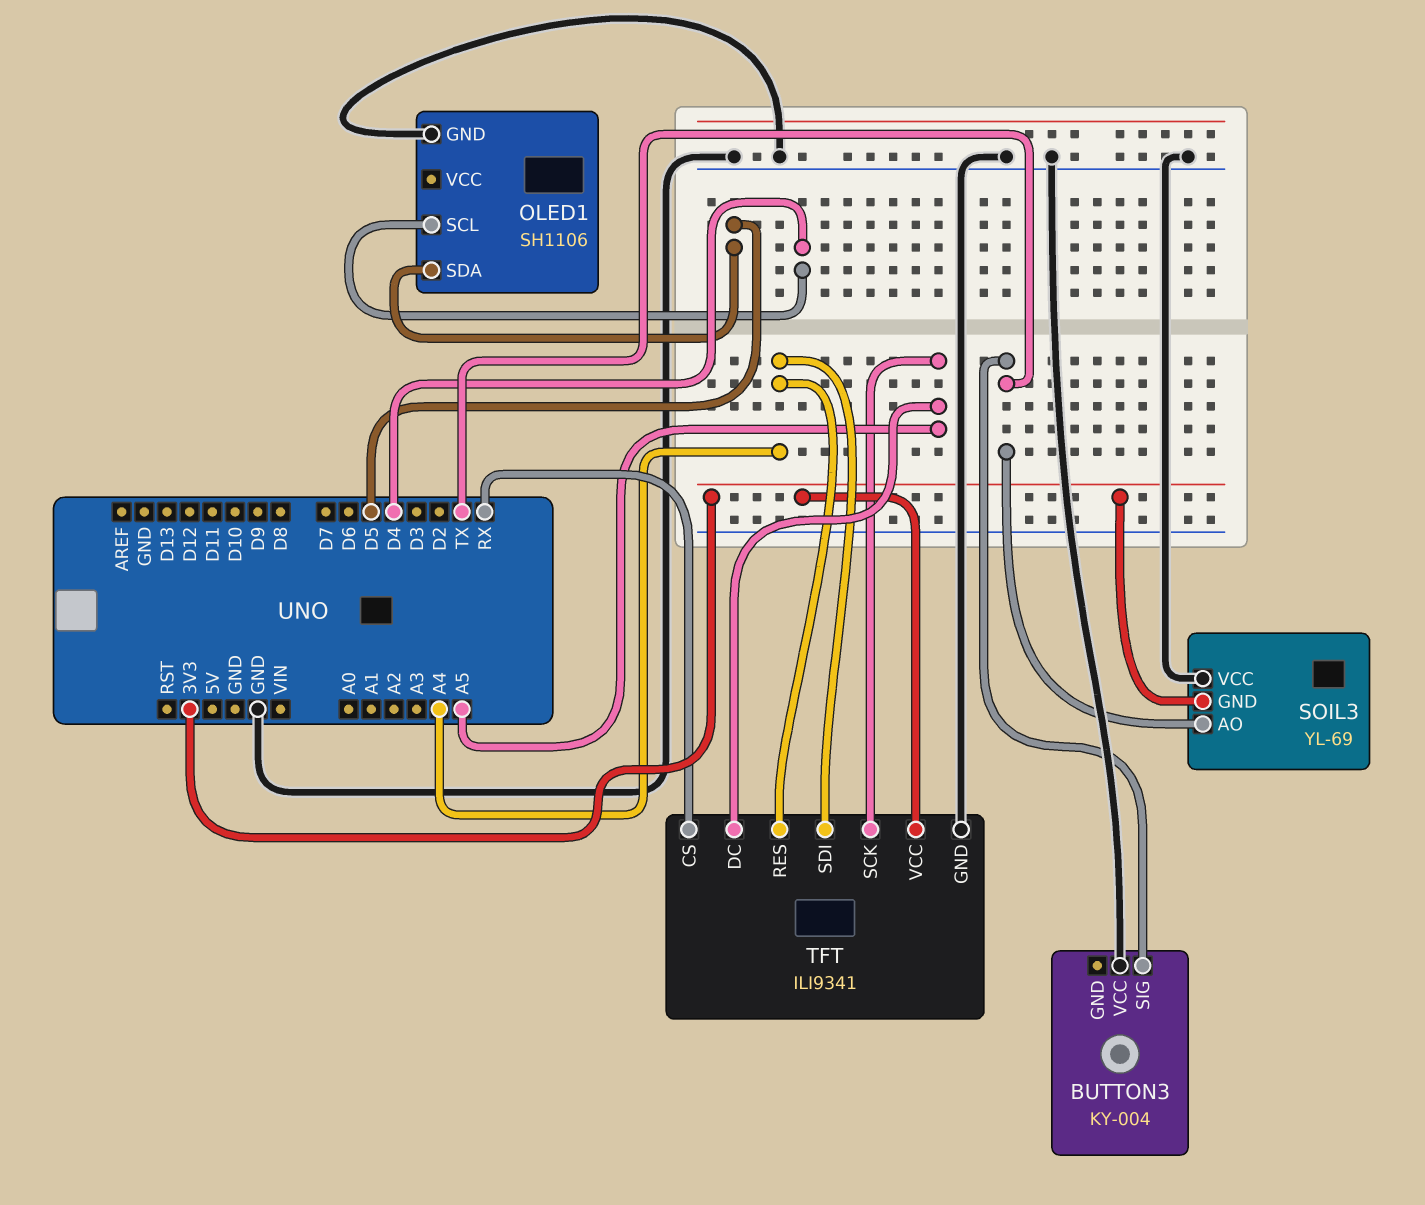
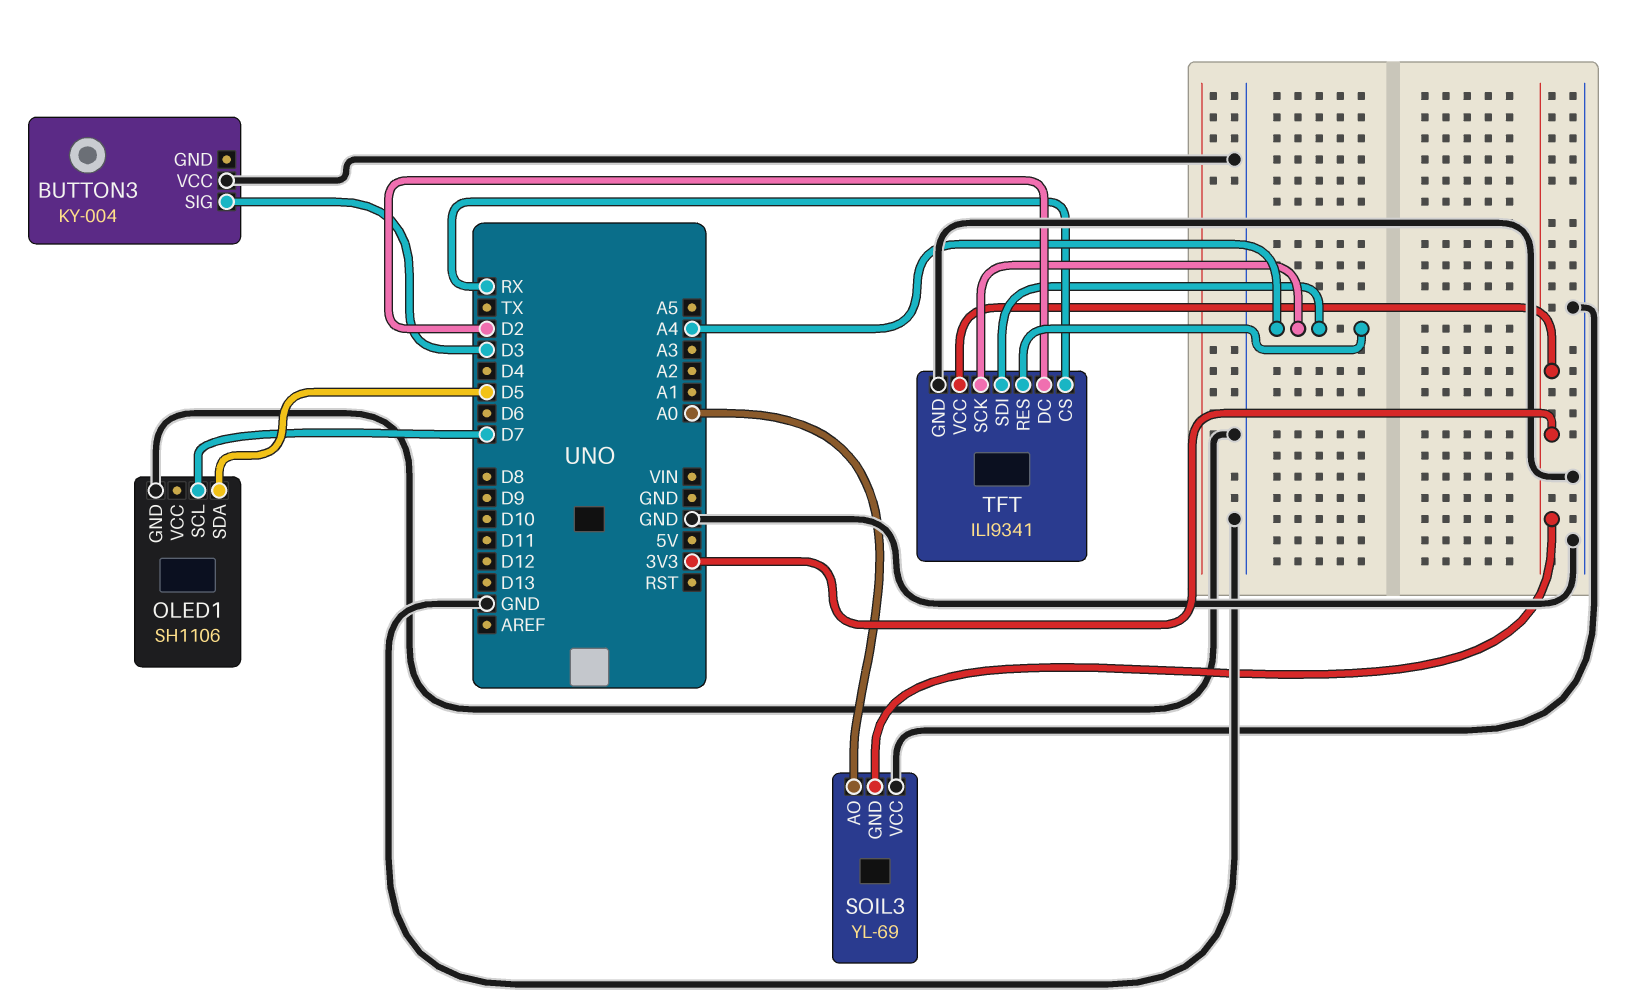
BUTTON3 pin SIG: TX -> D3
OLED1 pin SCL: D4 -> D7
SOIL3 pin AO: TX -> A0
TFT pin DC: A5 -> D2
TFT pin SCK: A5 -> A4

